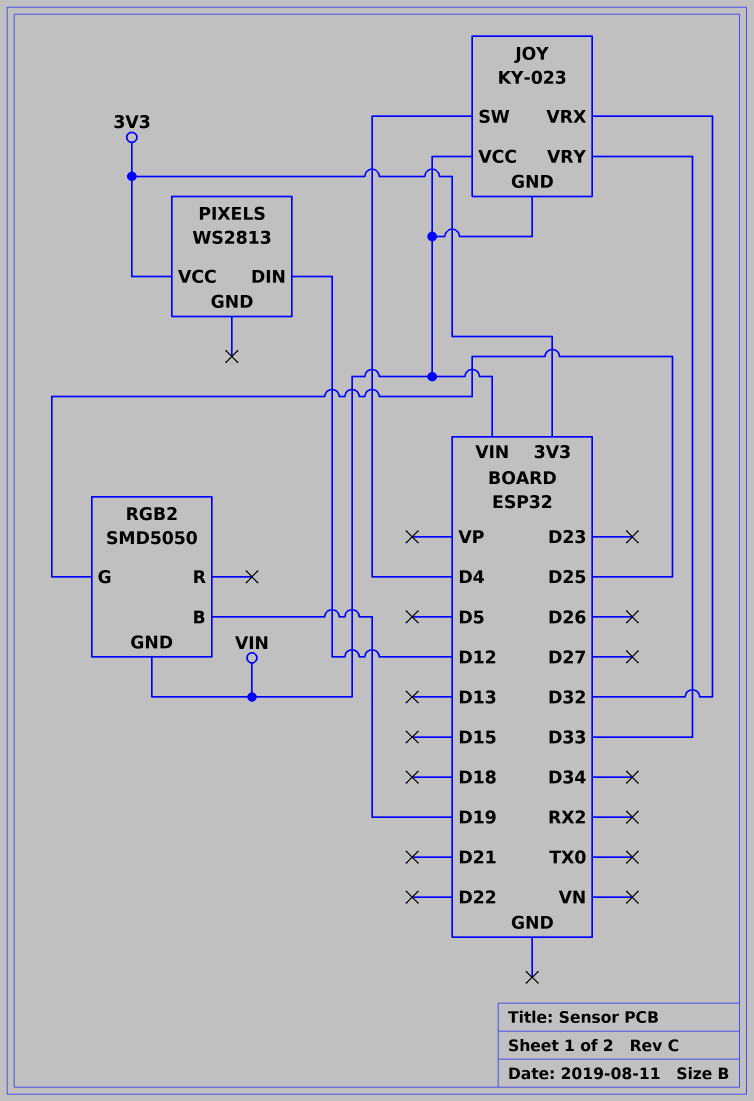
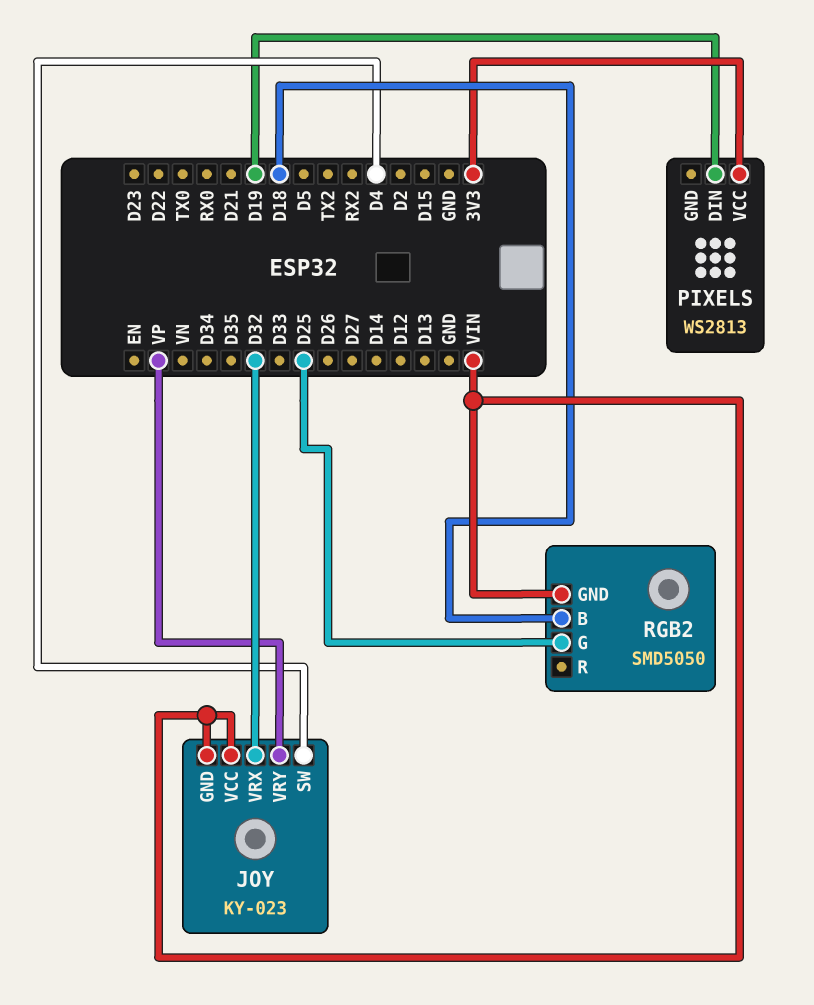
JOY pin VRY: D33 -> VP
PIXELS pin DIN: D12 -> D19
RGB2 pin B: D19 -> D18

